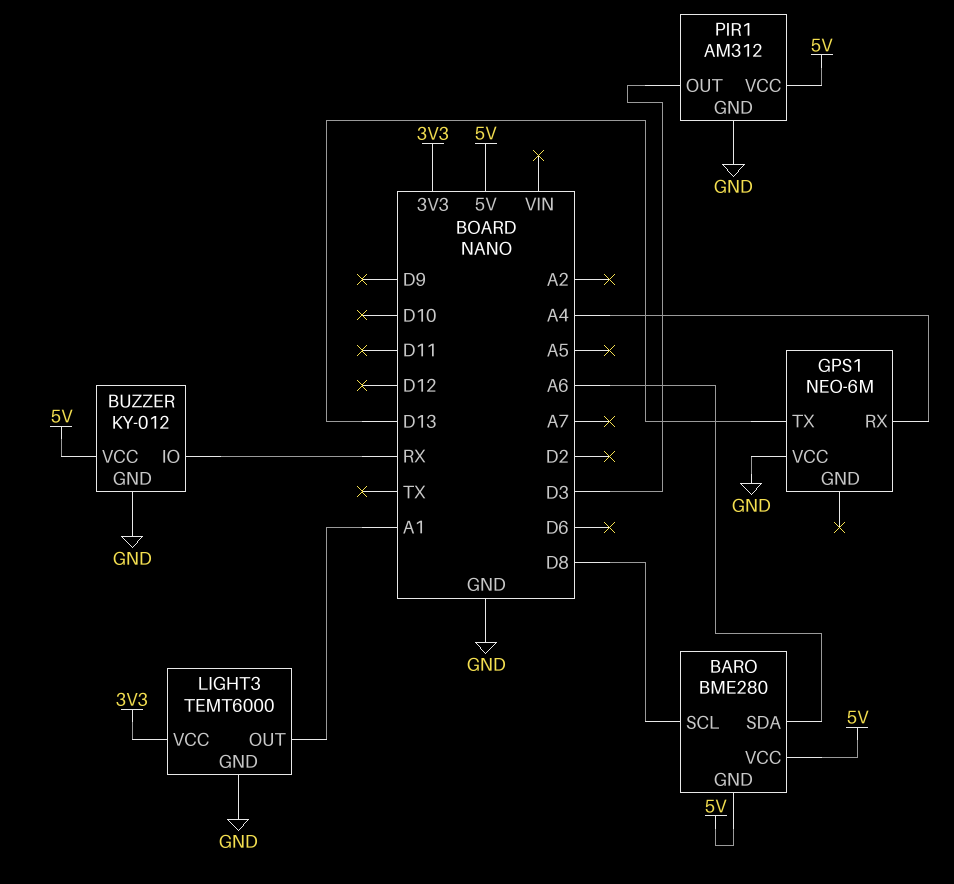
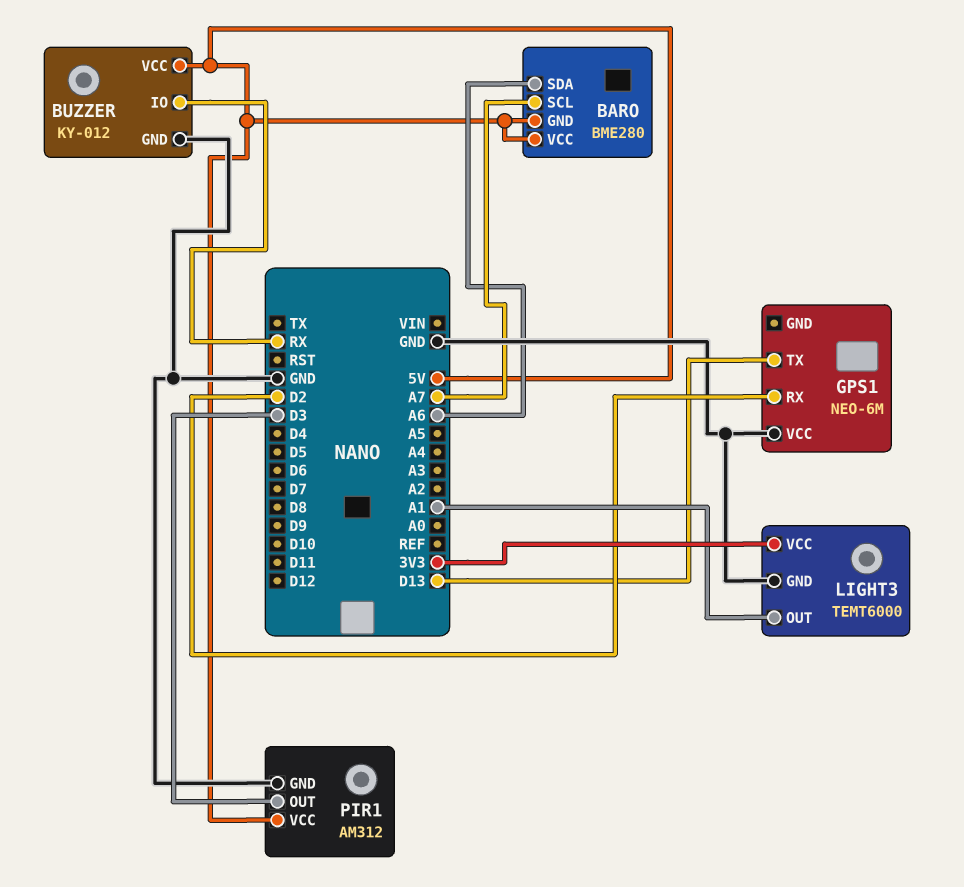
BARO pin SCL: D8 -> A7
GPS1 pin RX: A4 -> D2

